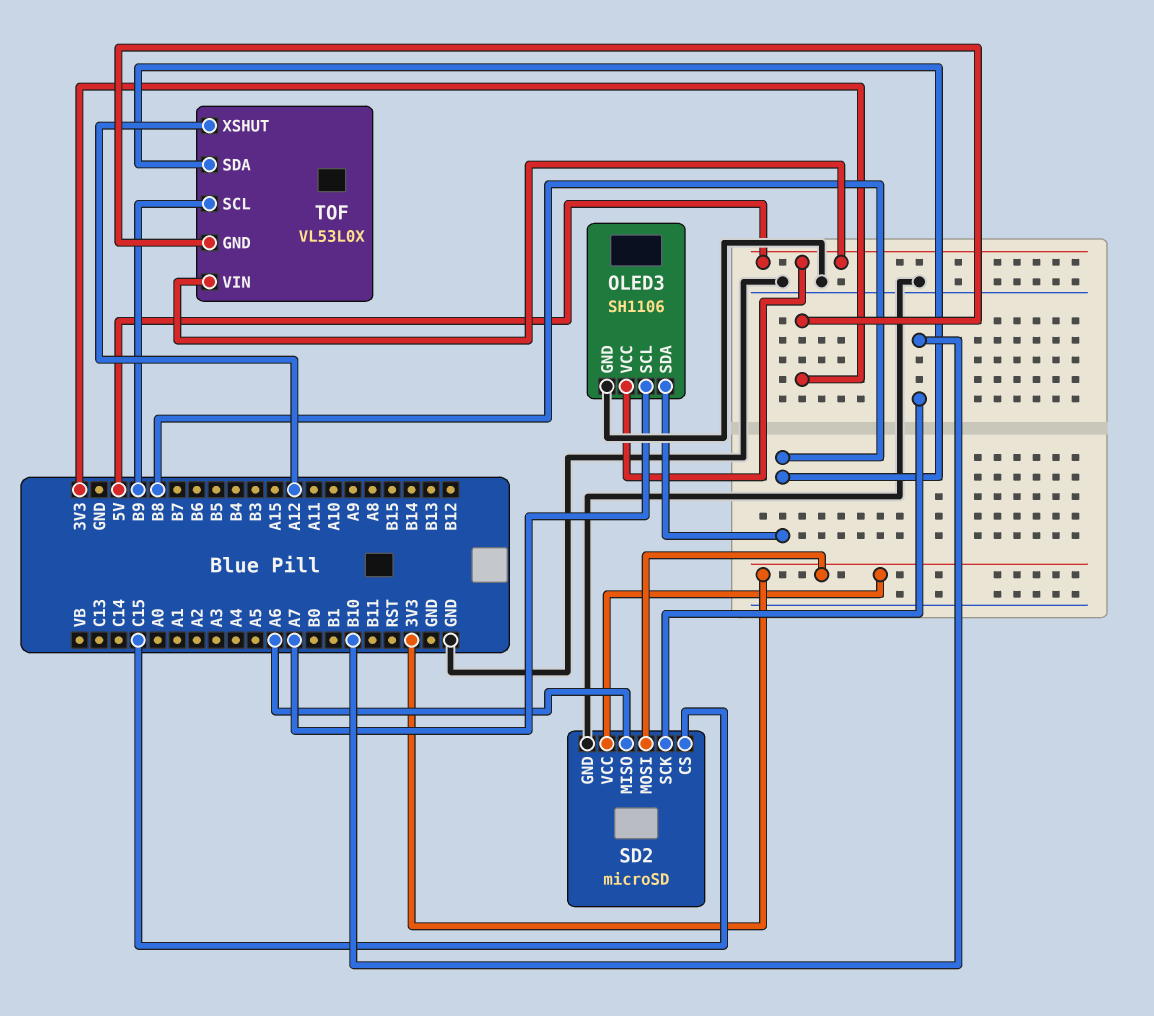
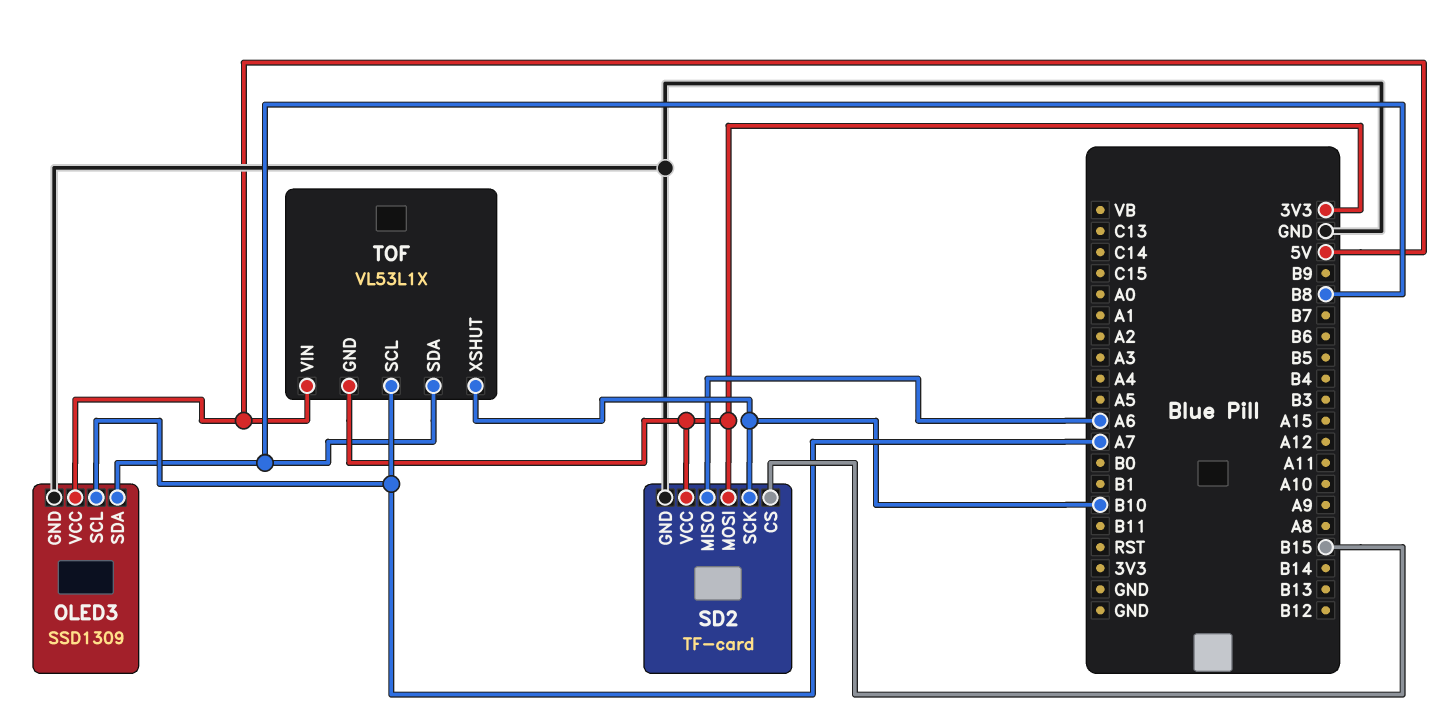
OLED3: SH1106 -> SSD1309
SD2: microSD -> TF-card
SD2 pin CS: C15 -> B15
TOF: VL53L0X -> VL53L1X
TOF pin SCL: B9 -> A7
TOF pin XSHUT: A12 -> B10

